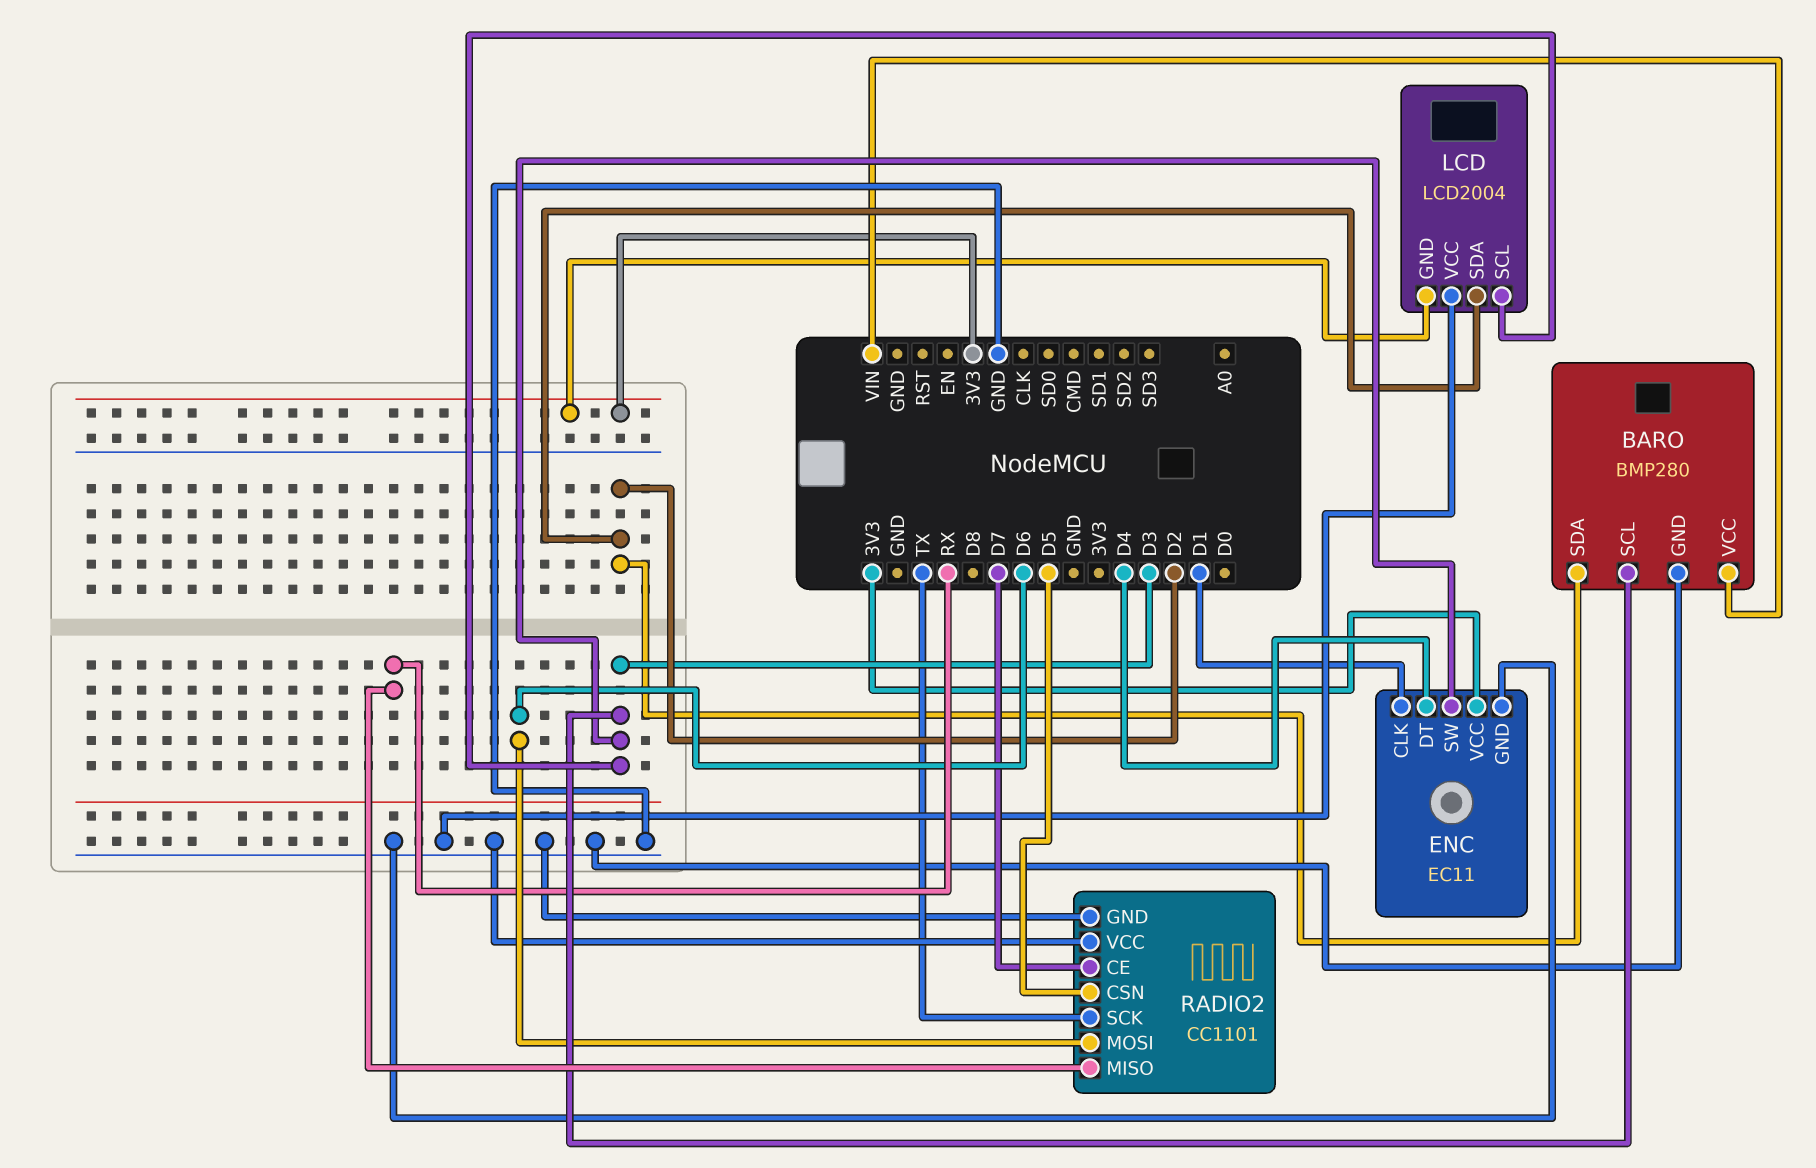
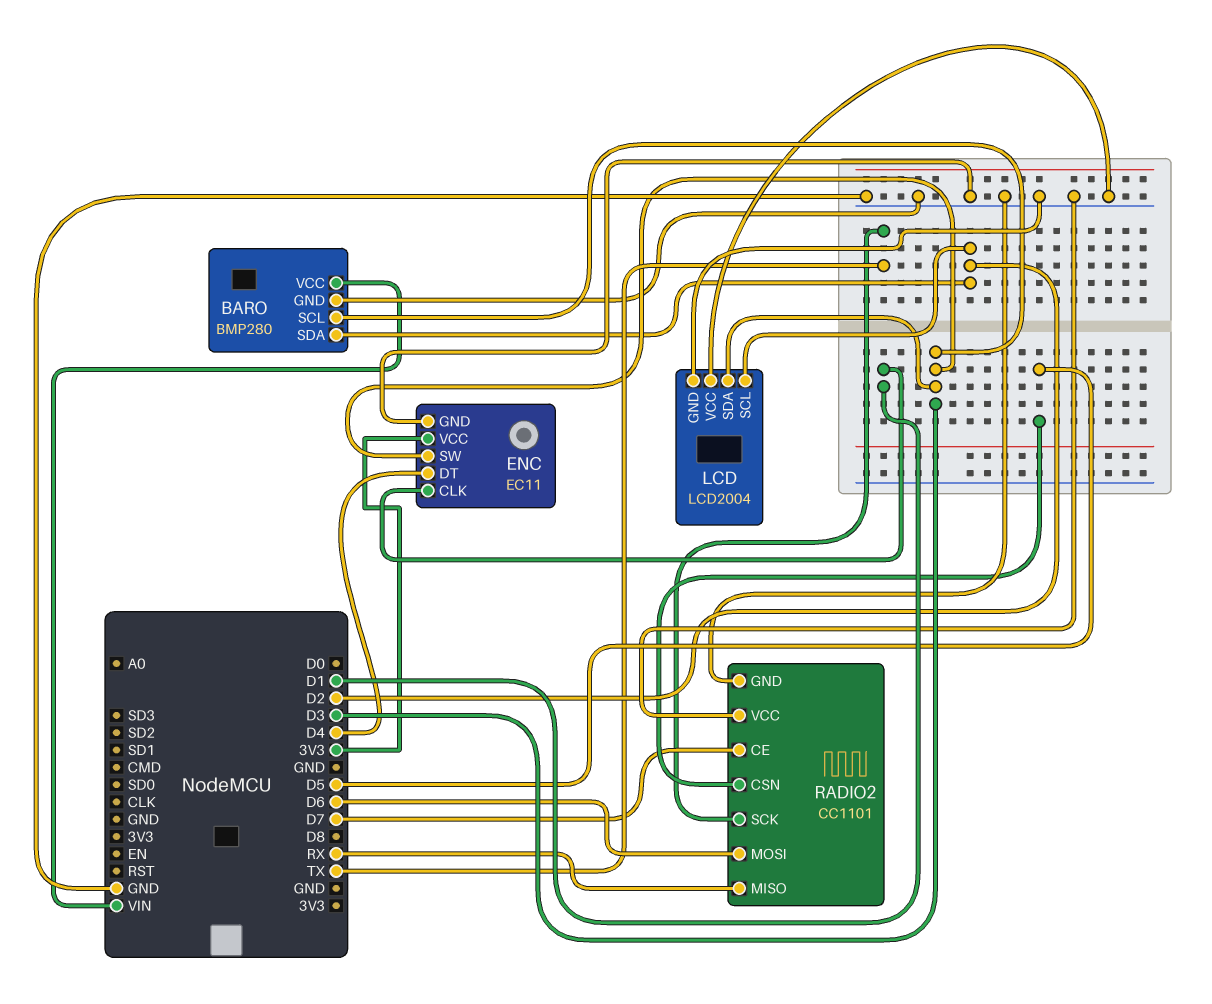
LCD pin GND: 3V3 -> GND
LCD pin SCL: D3 -> D2
LCD pin SDA: D2 -> D3

